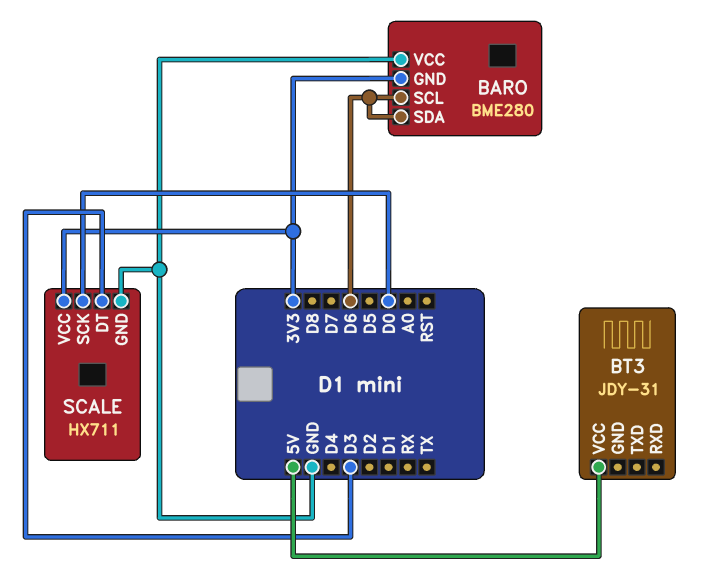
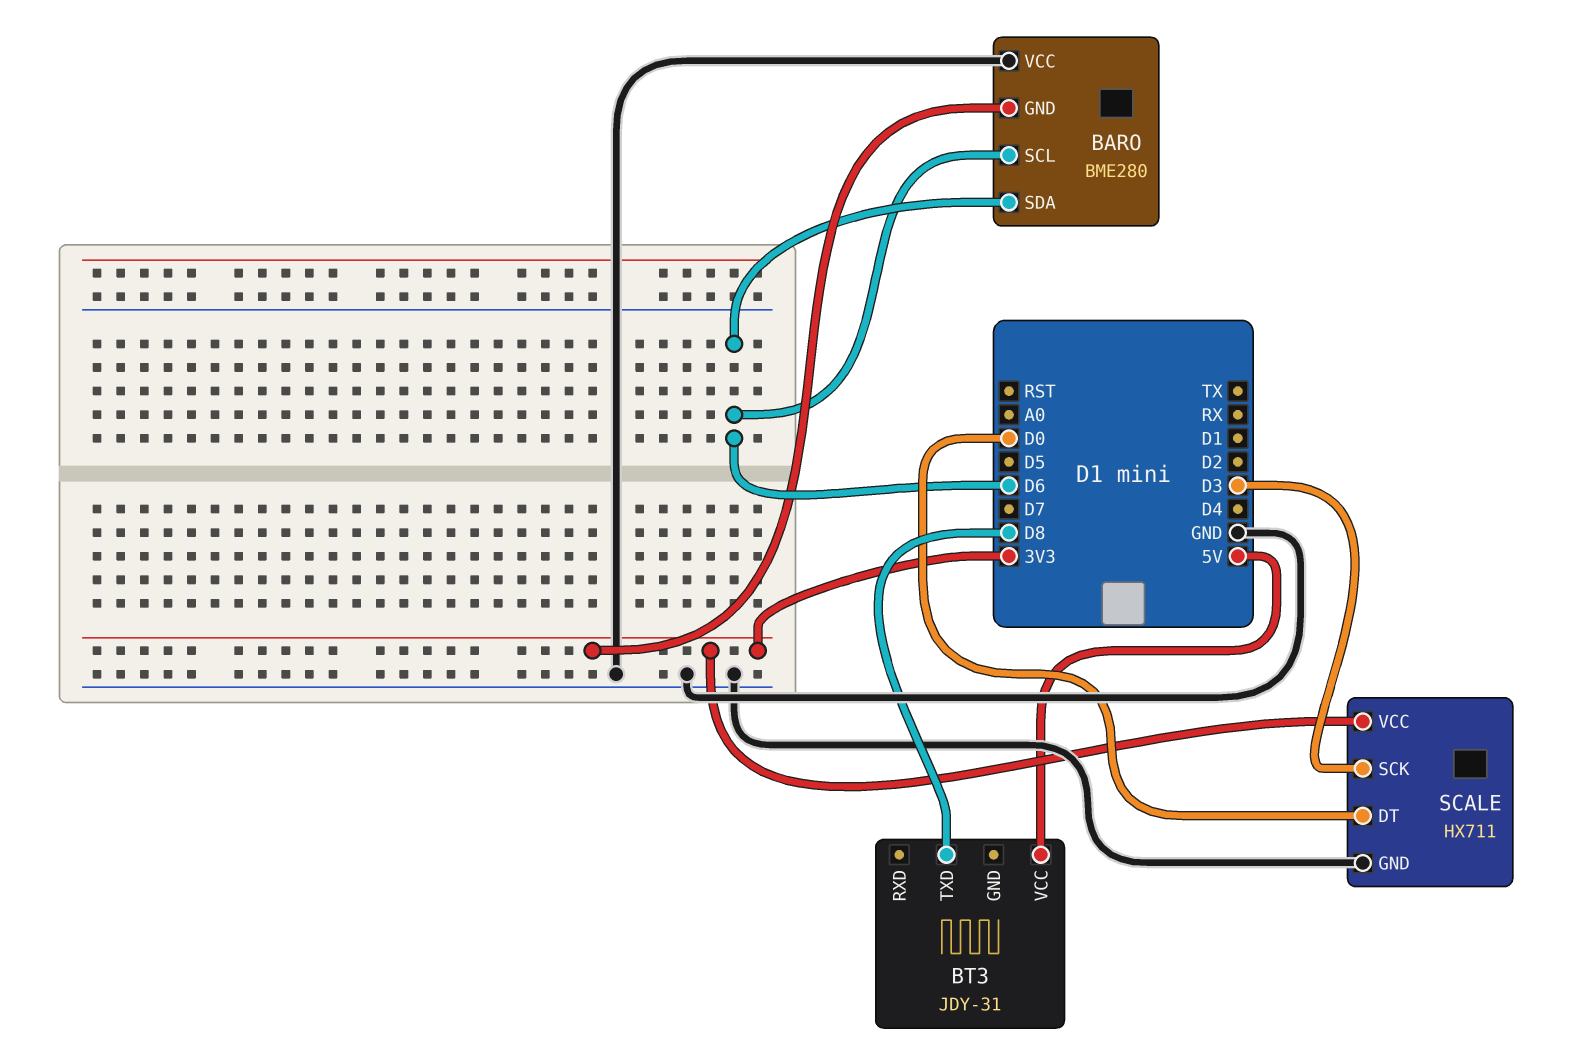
BT3 pin TXD: none -> D8
SCALE pin DT: D3 -> D0
SCALE pin SCK: D0 -> D3

